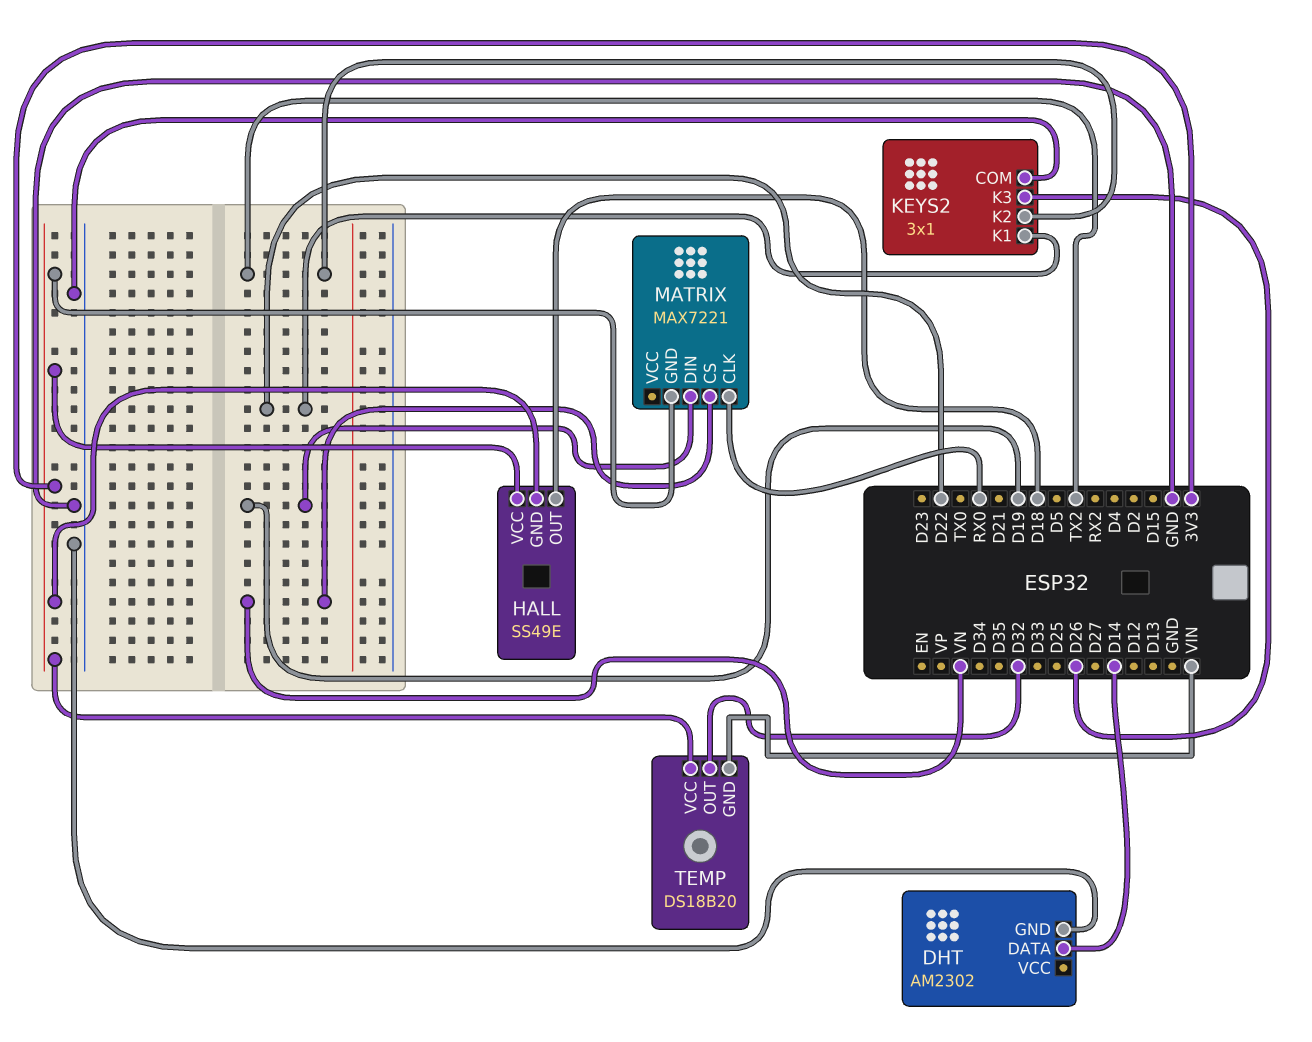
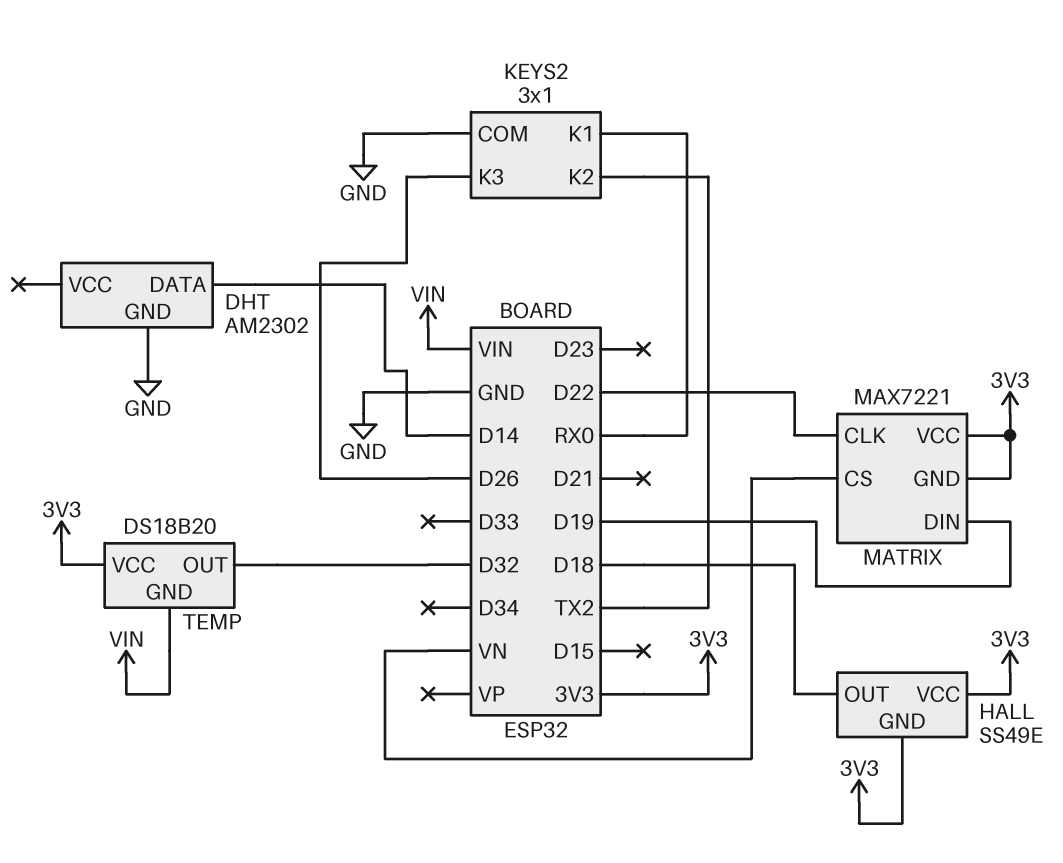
KEYS2 pin K1: D22 -> RX0
MATRIX pin CLK: RX0 -> D22
MATRIX pin VCC: none -> 3V3

